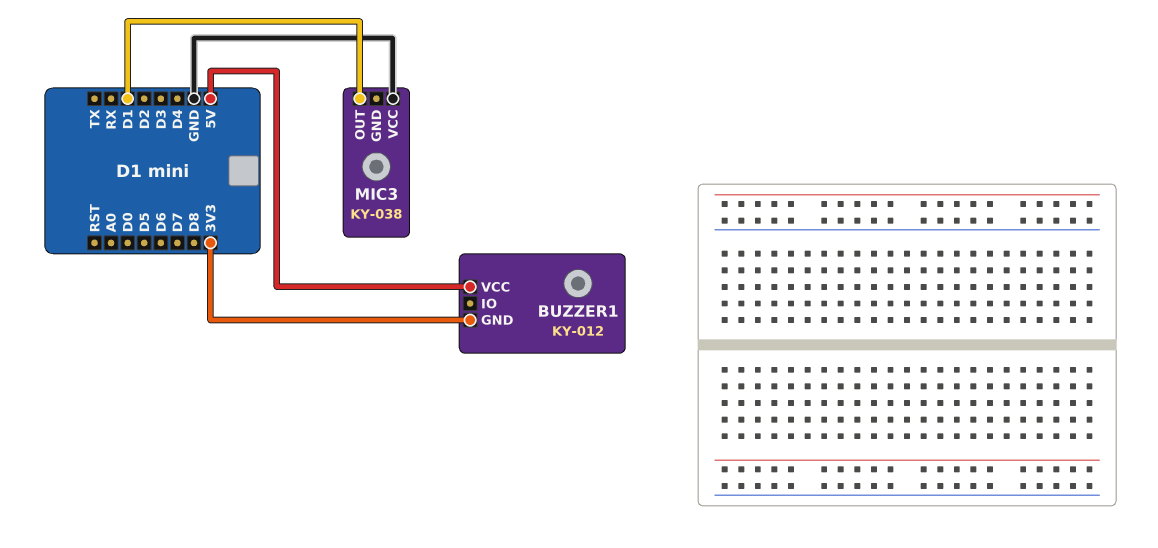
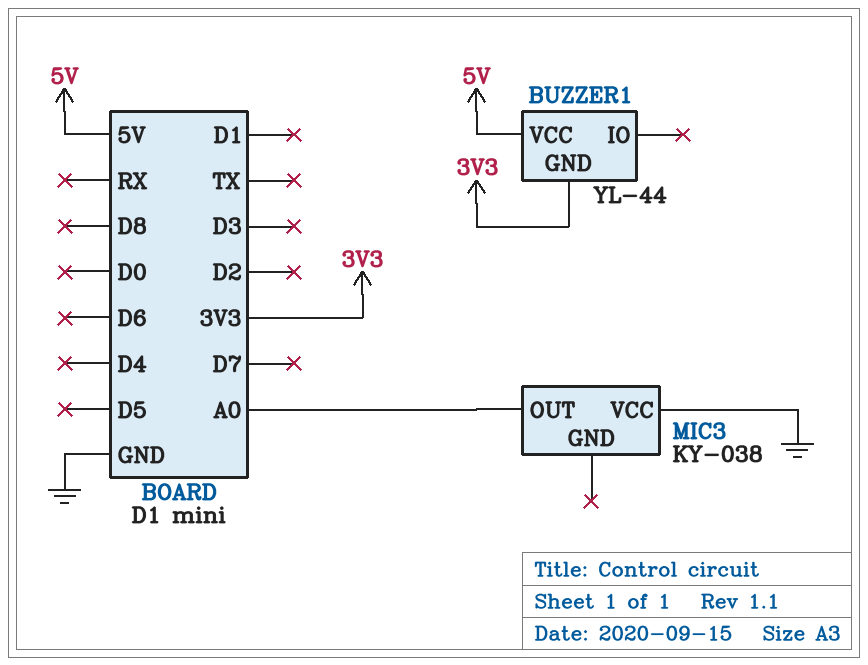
BUZZER1: KY-012 -> YL-44
MIC3 pin OUT: D1 -> A0

